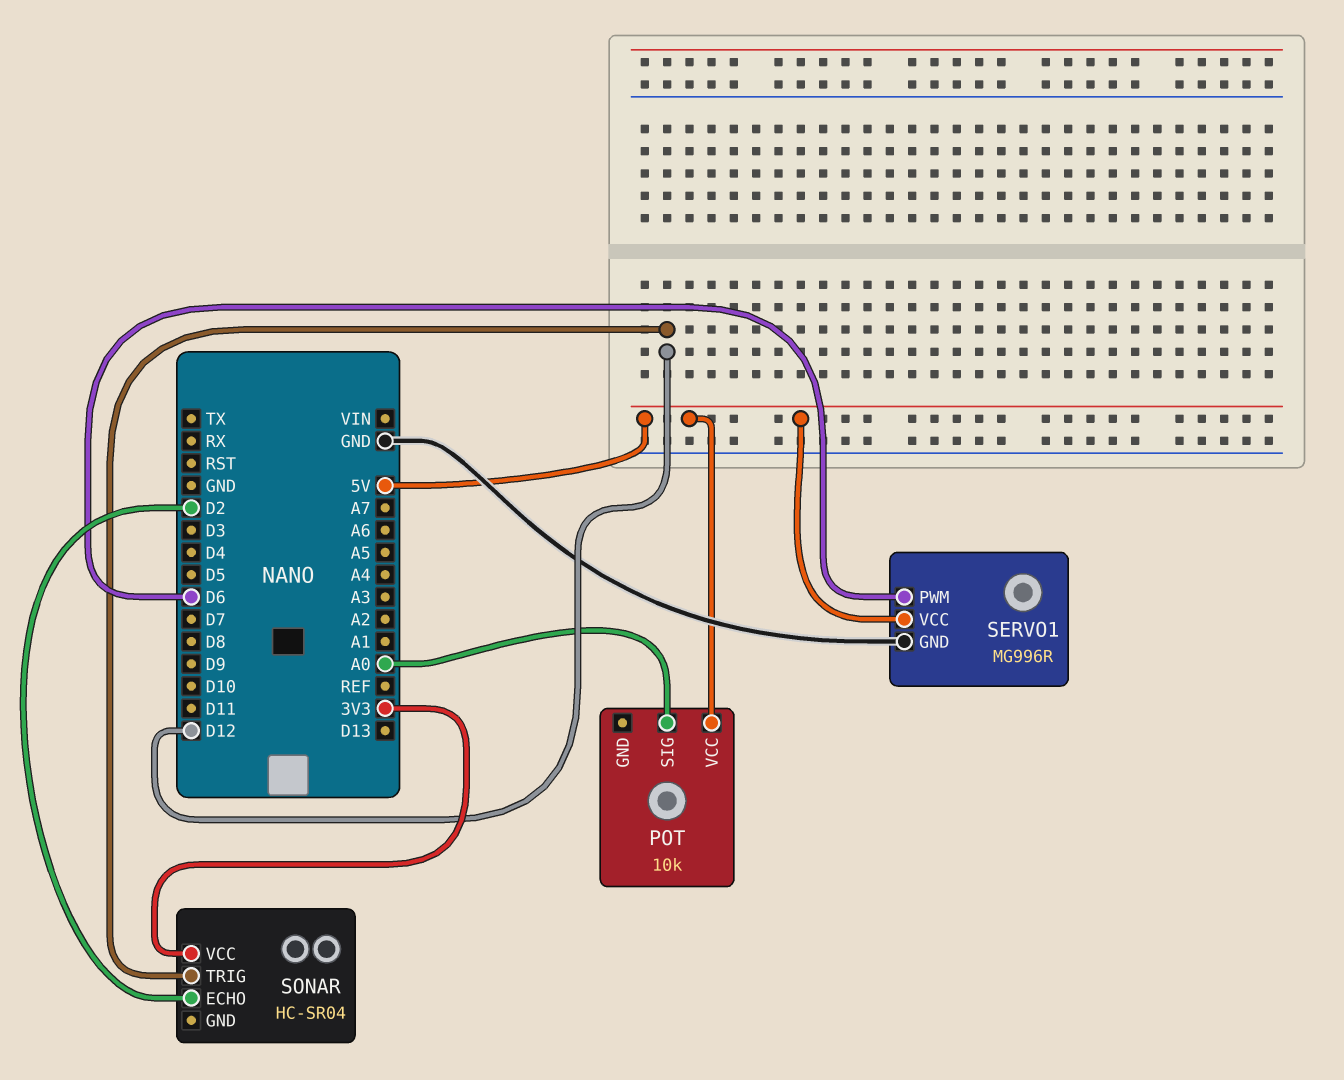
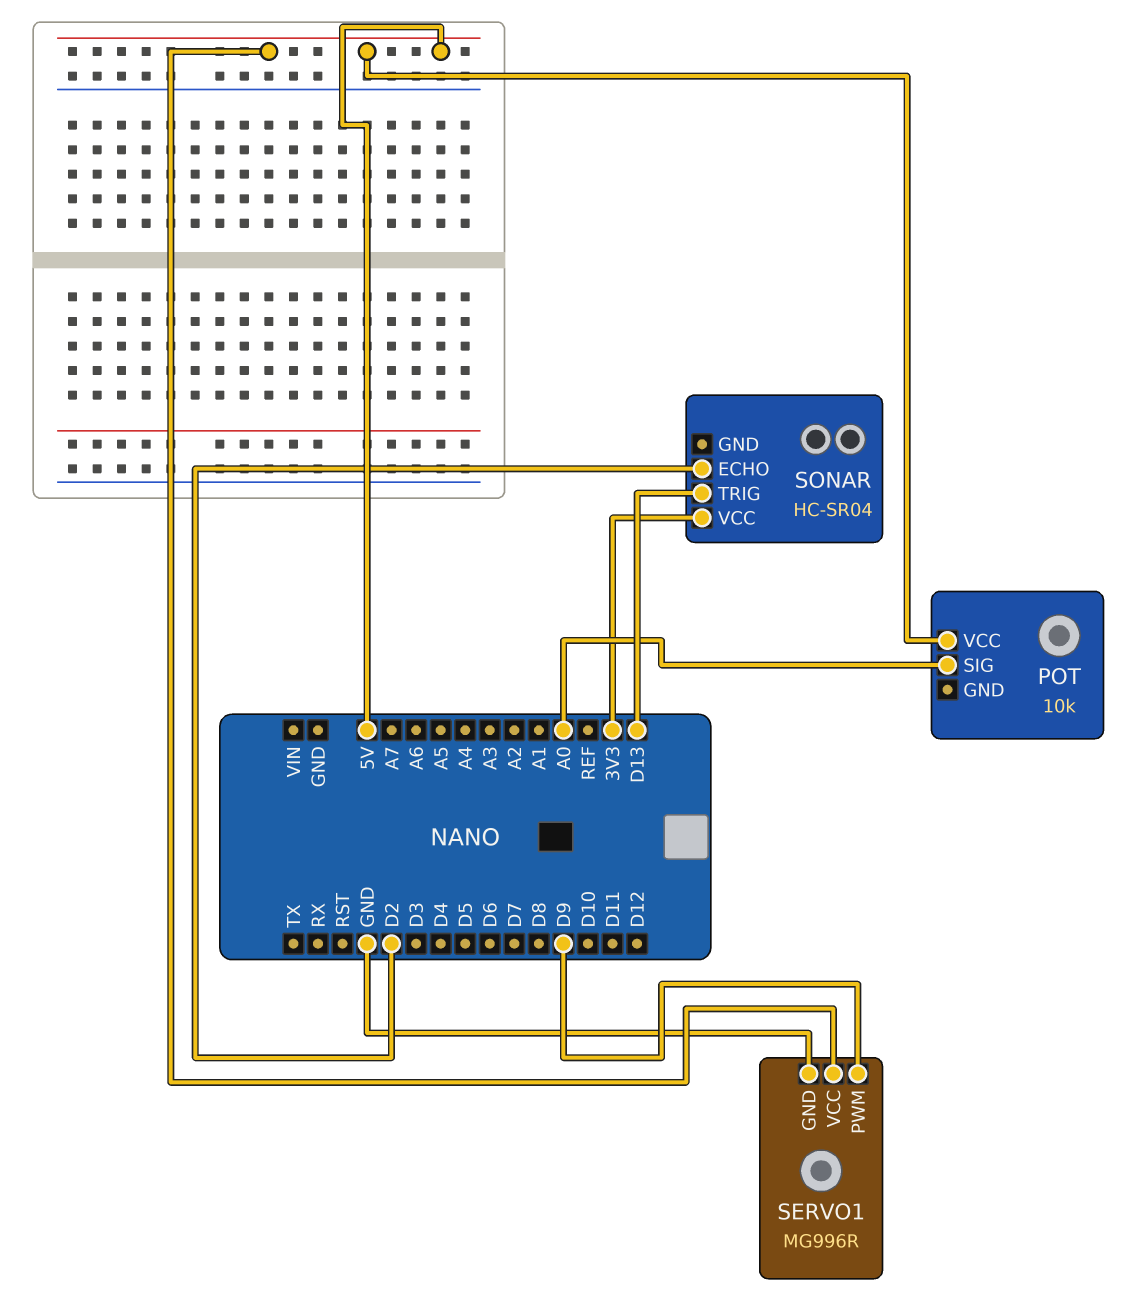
SERVO1 pin PWM: D6 -> D9
SONAR pin TRIG: D12 -> D13

